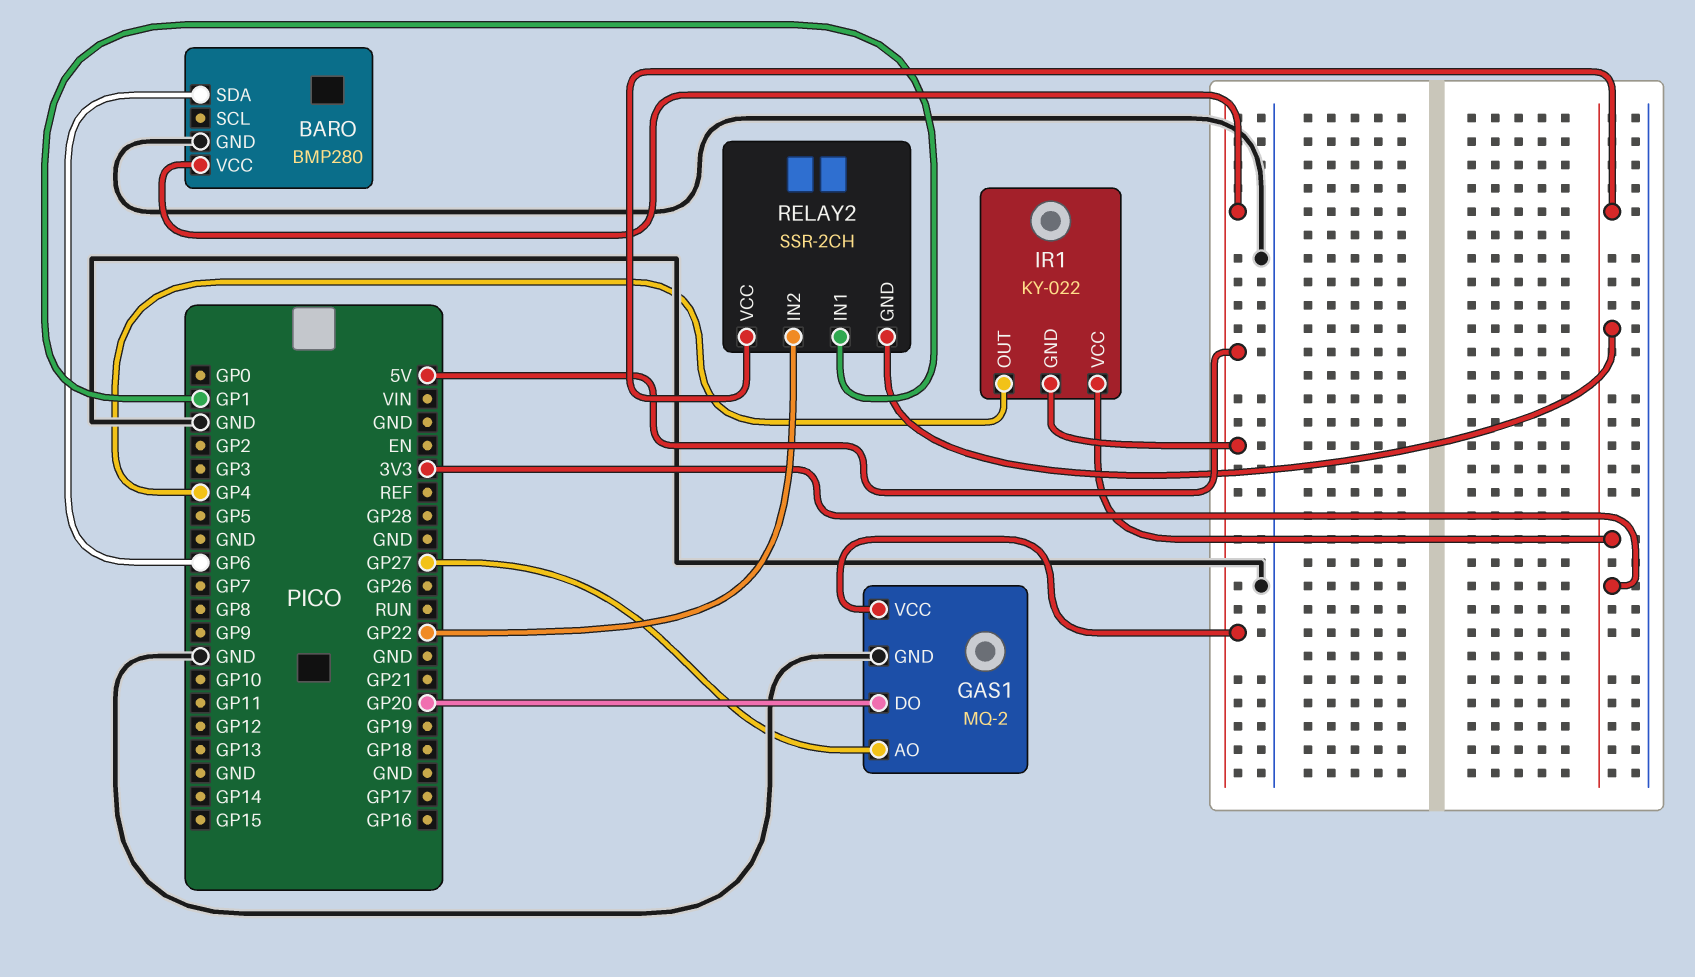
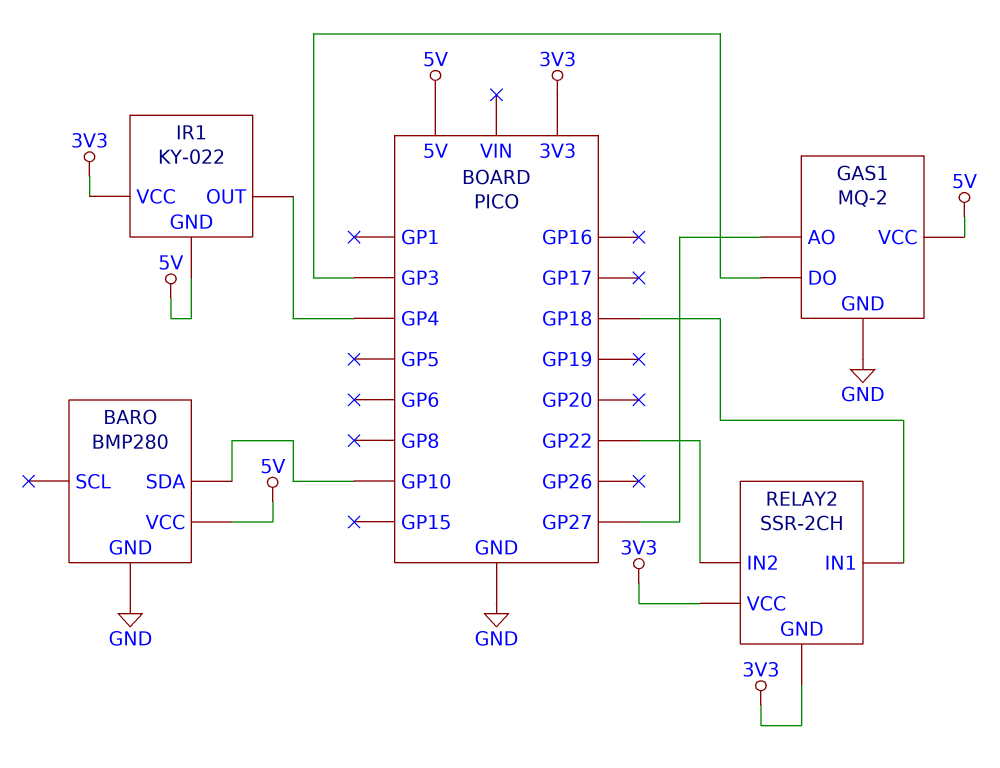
BARO pin SDA: GP6 -> GP10
GAS1 pin DO: GP20 -> GP3
RELAY2 pin IN1: GP1 -> GP18

